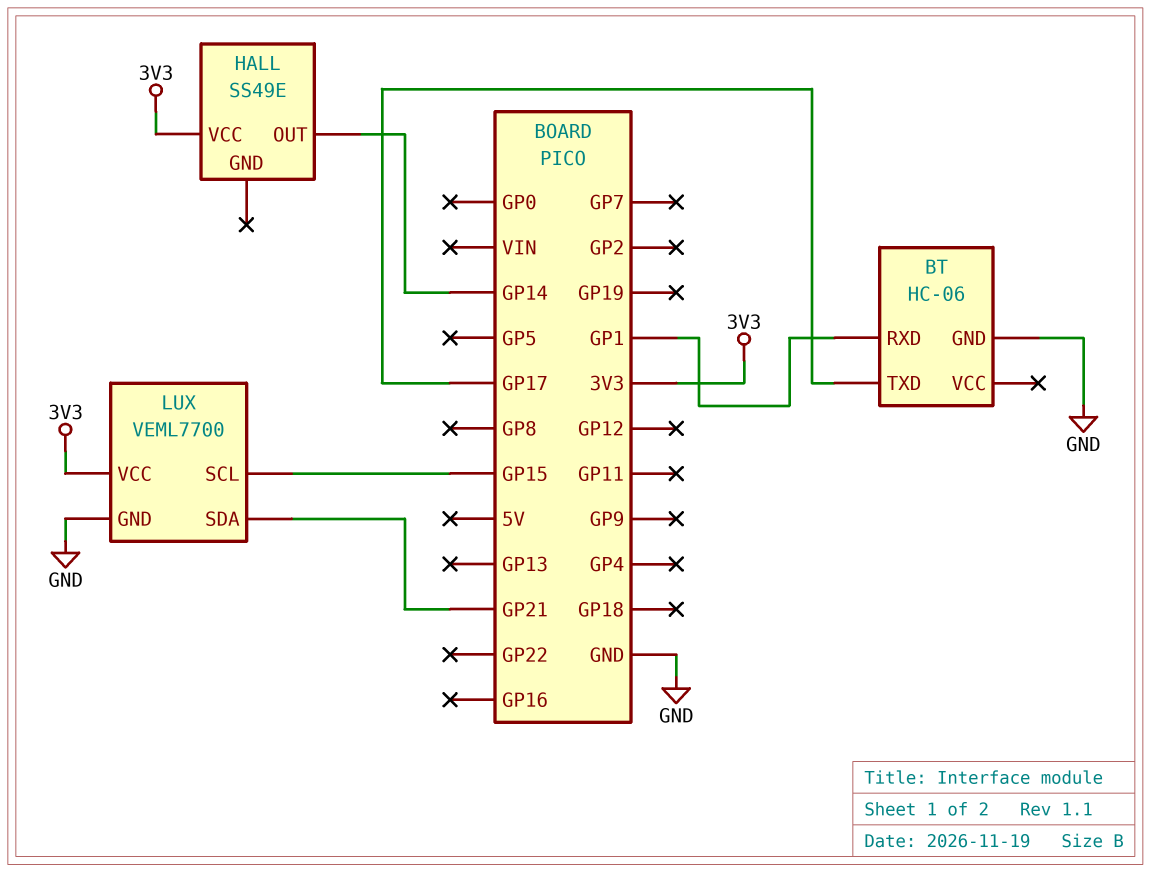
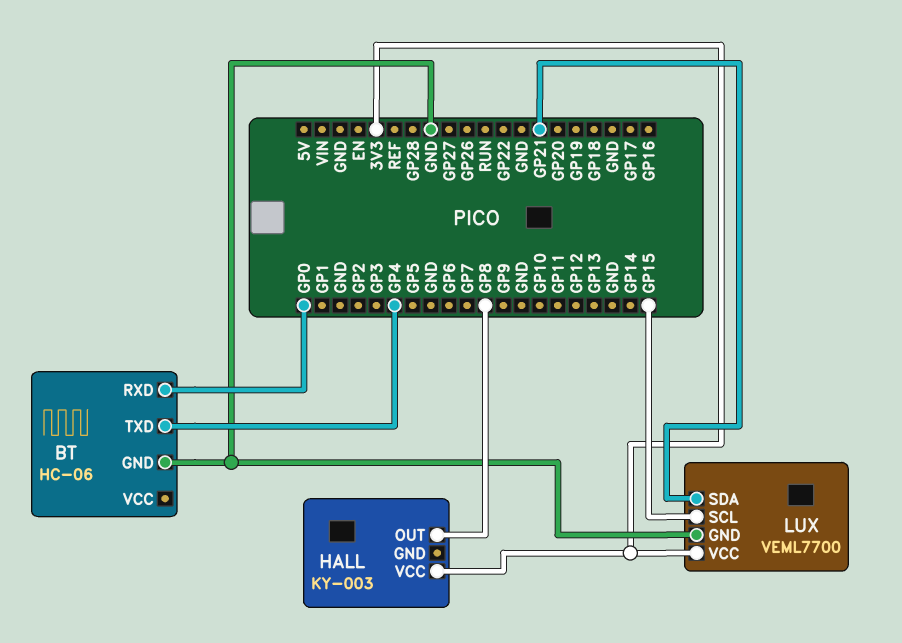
BT pin RXD: GP1 -> GP0
BT pin TXD: GP17 -> GP4
HALL: SS49E -> KY-003
HALL pin OUT: GP14 -> GP8

